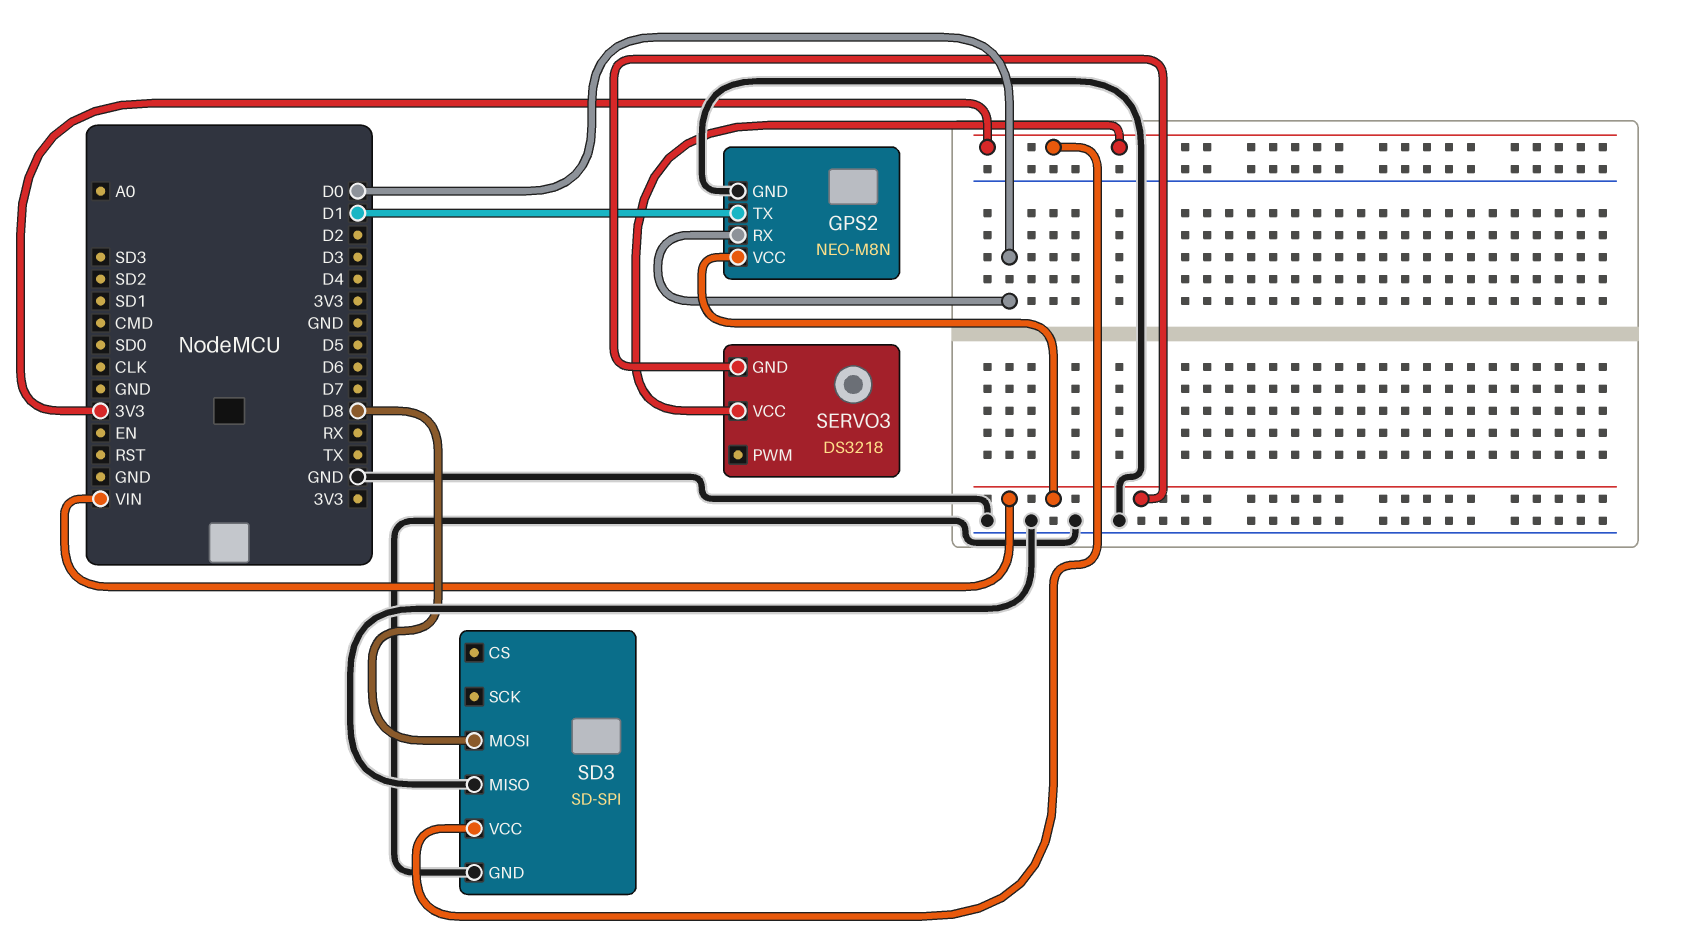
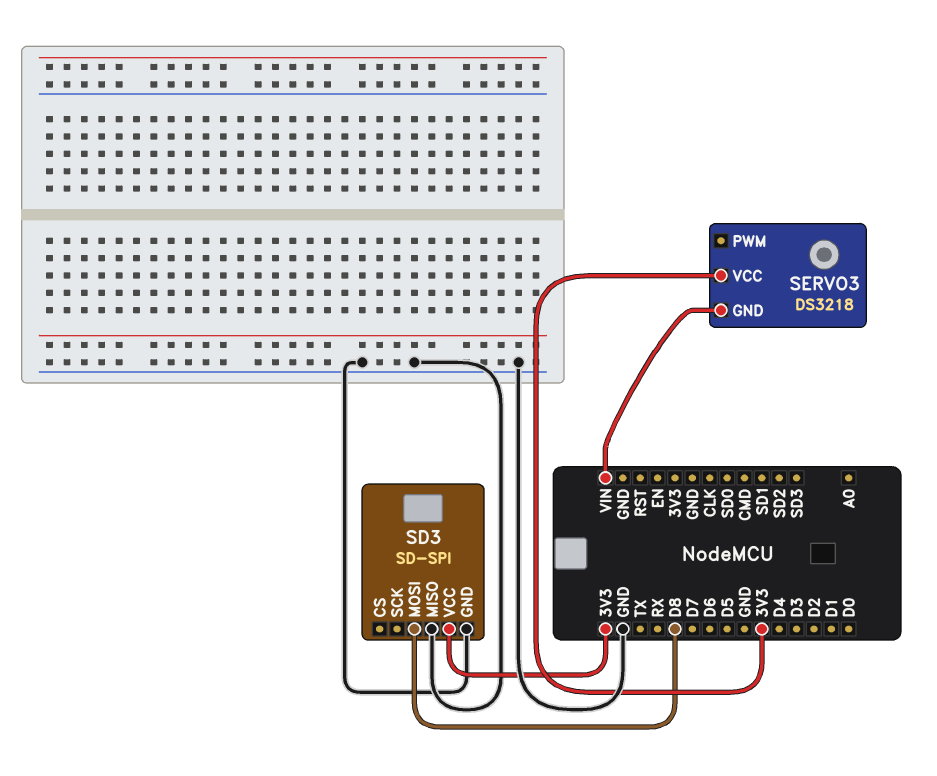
GPS2: NEO-M8N -> none
GPS2 pin GND: GND -> none
GPS2 pin RX: D0 -> none
GPS2 pin TX: D1 -> none
GPS2 pin VCC: VIN -> none

